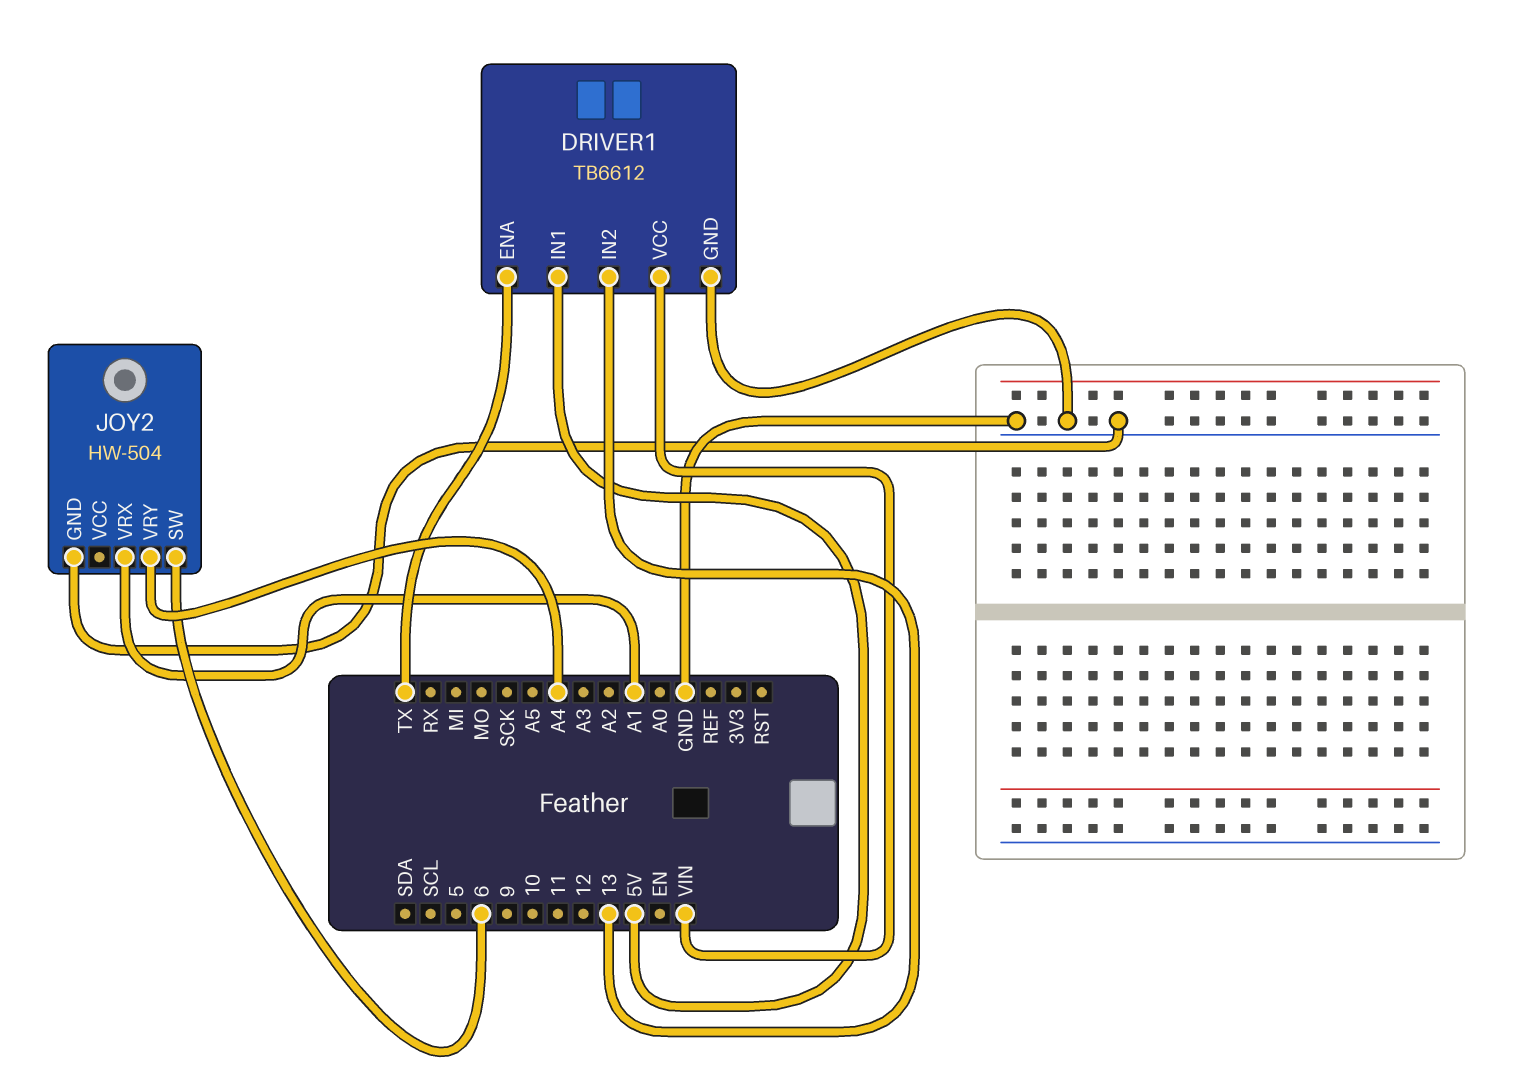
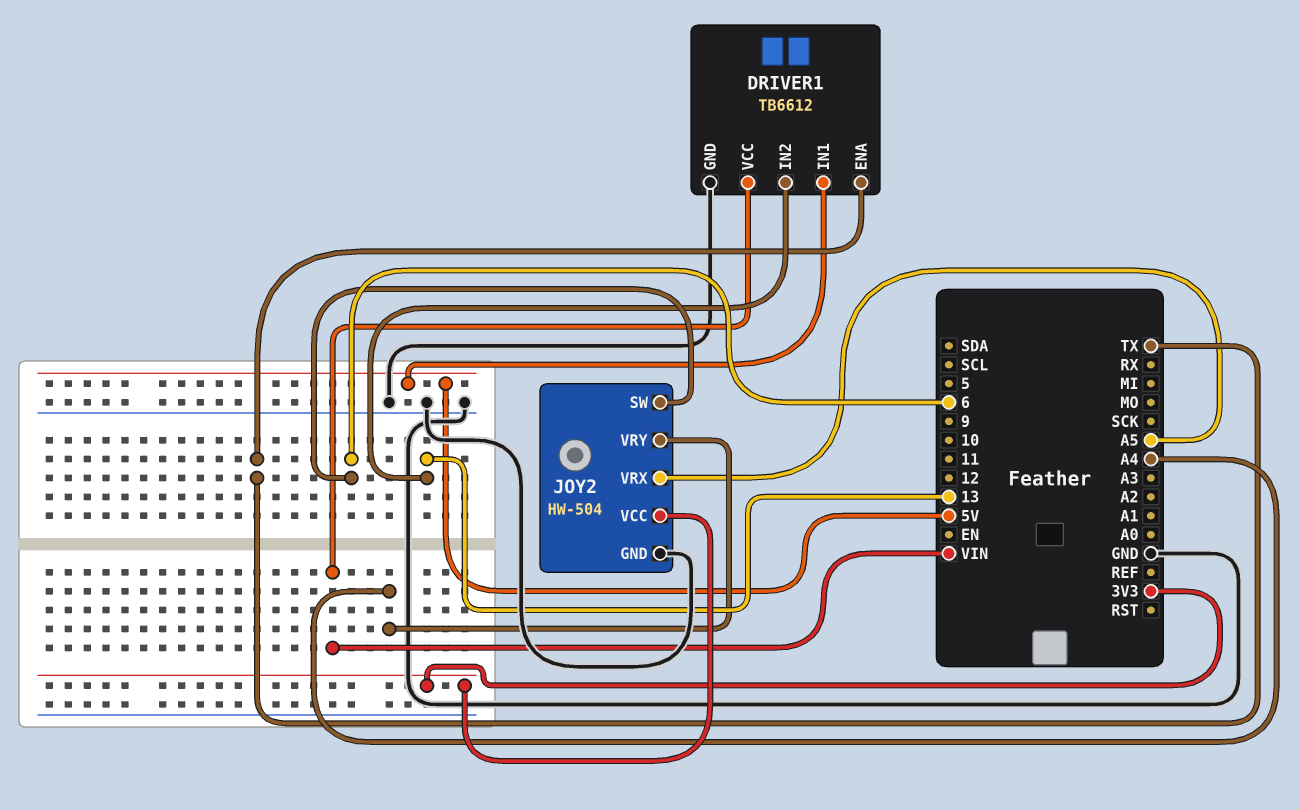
JOY2 pin VCC: none -> 3V3
JOY2 pin VRX: A1 -> A5

